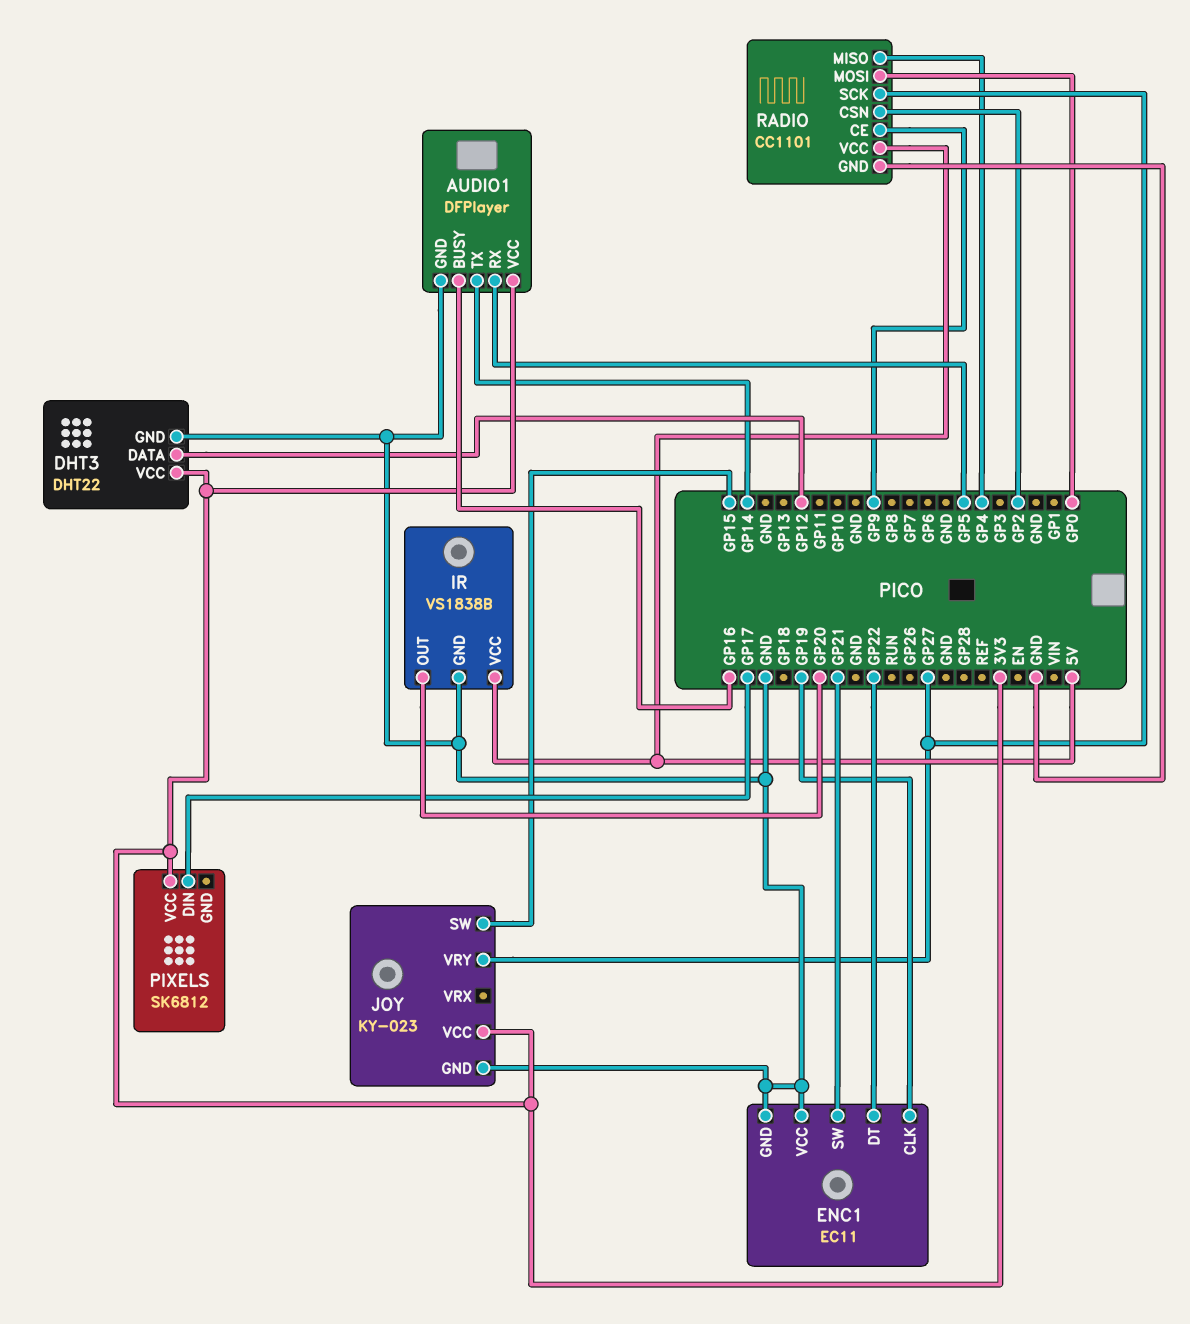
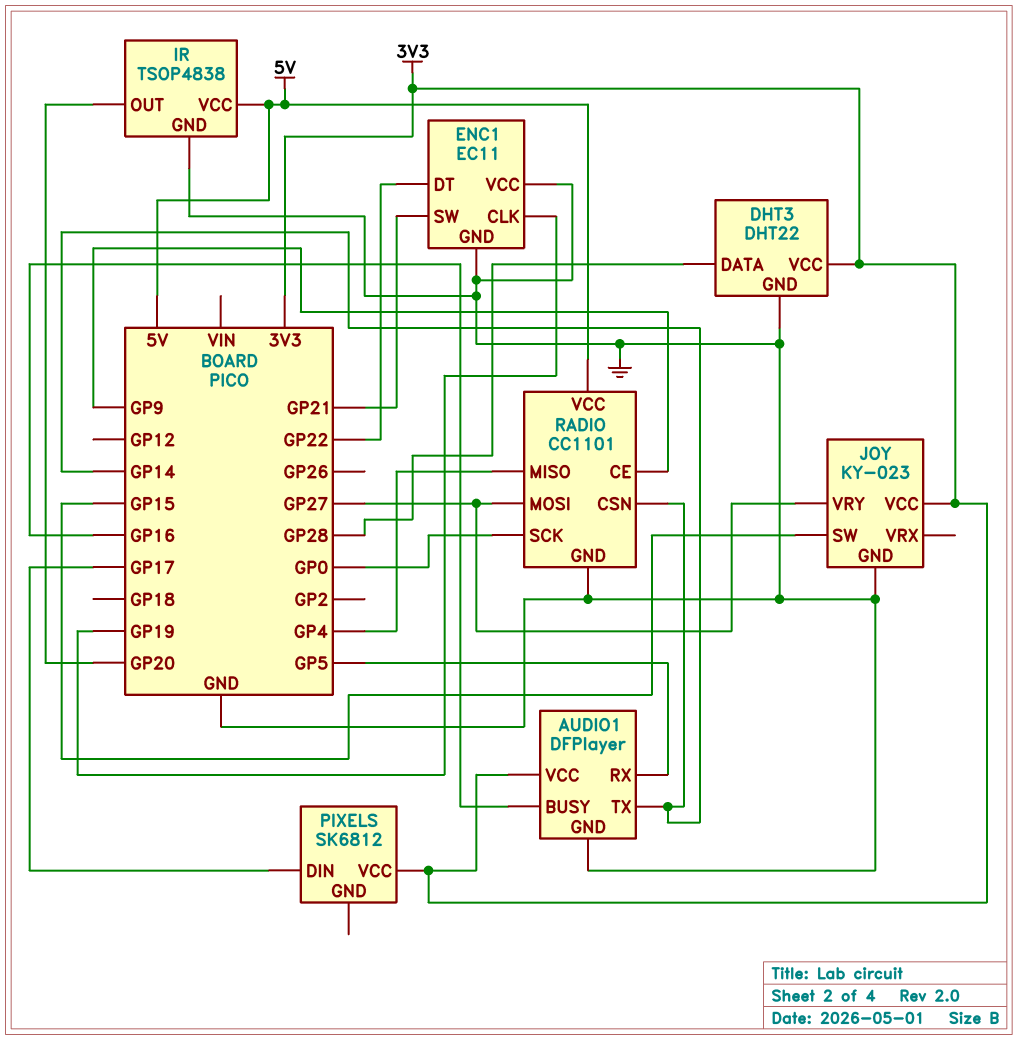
DHT3 pin DATA: GP12 -> GP28
IR: VS1838B -> TSOP4838
RADIO pin CSN: GP2 -> GP14
RADIO pin MOSI: GP0 -> GP27
RADIO pin SCK: GP27 -> GP0

